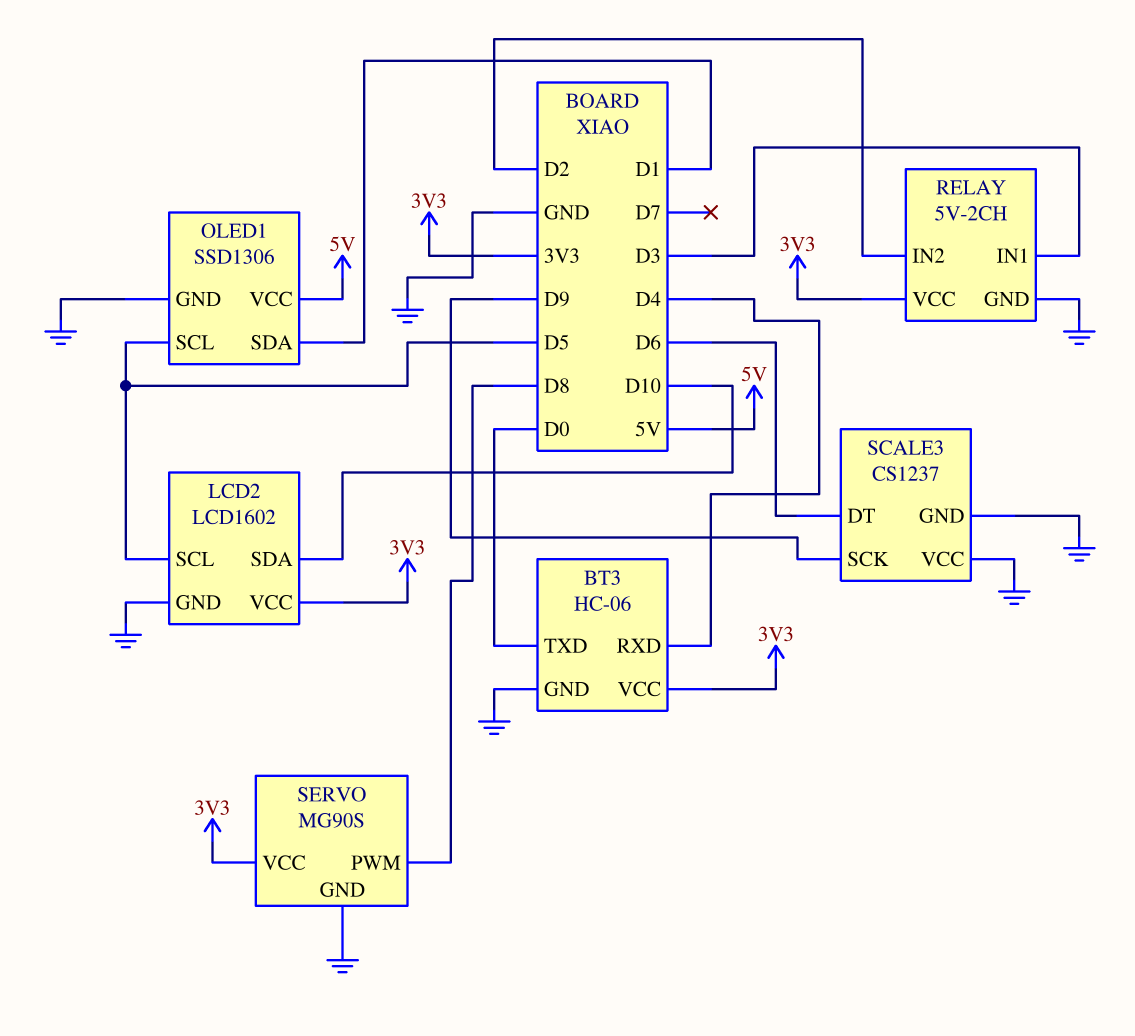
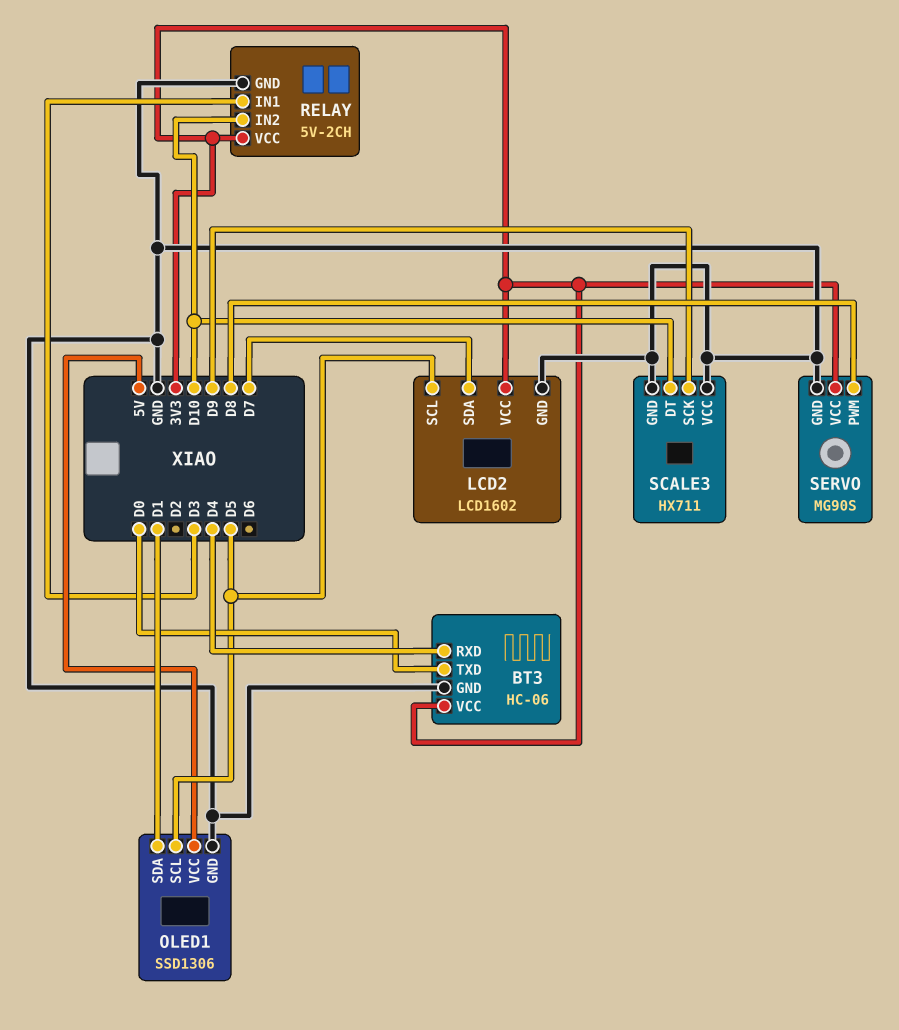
LCD2 pin SDA: D10 -> D7
RELAY pin IN2: D2 -> D10
SCALE3: CS1237 -> HX711
SCALE3 pin DT: D6 -> D10

